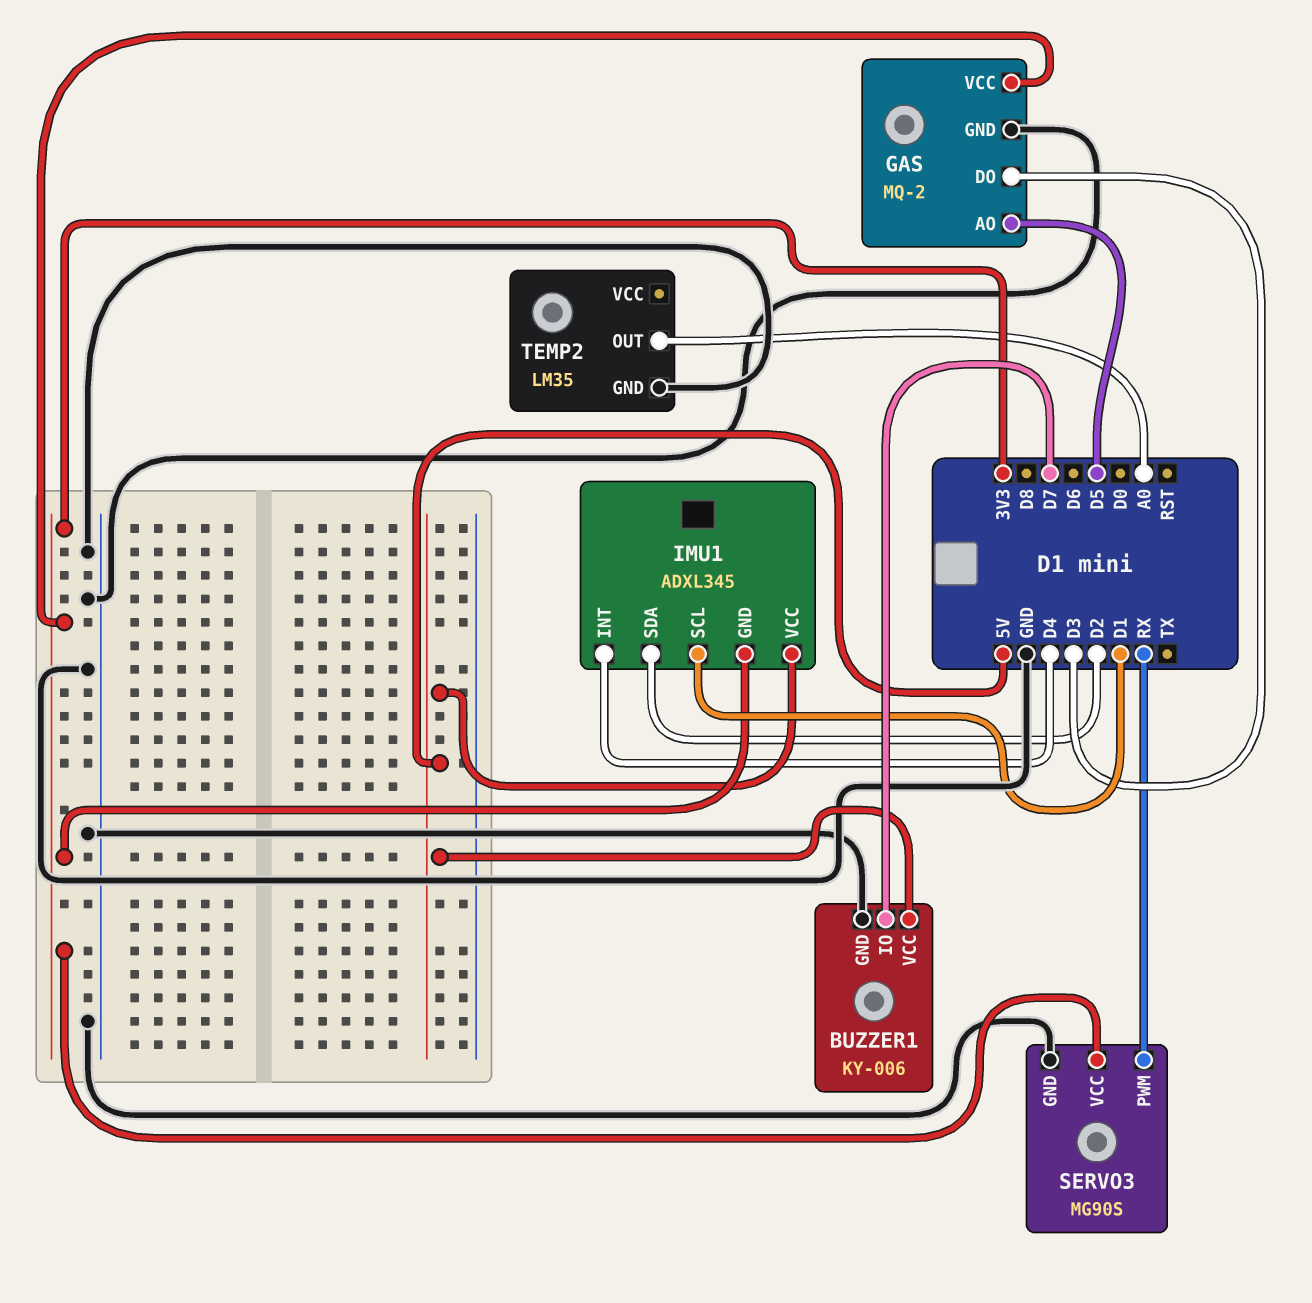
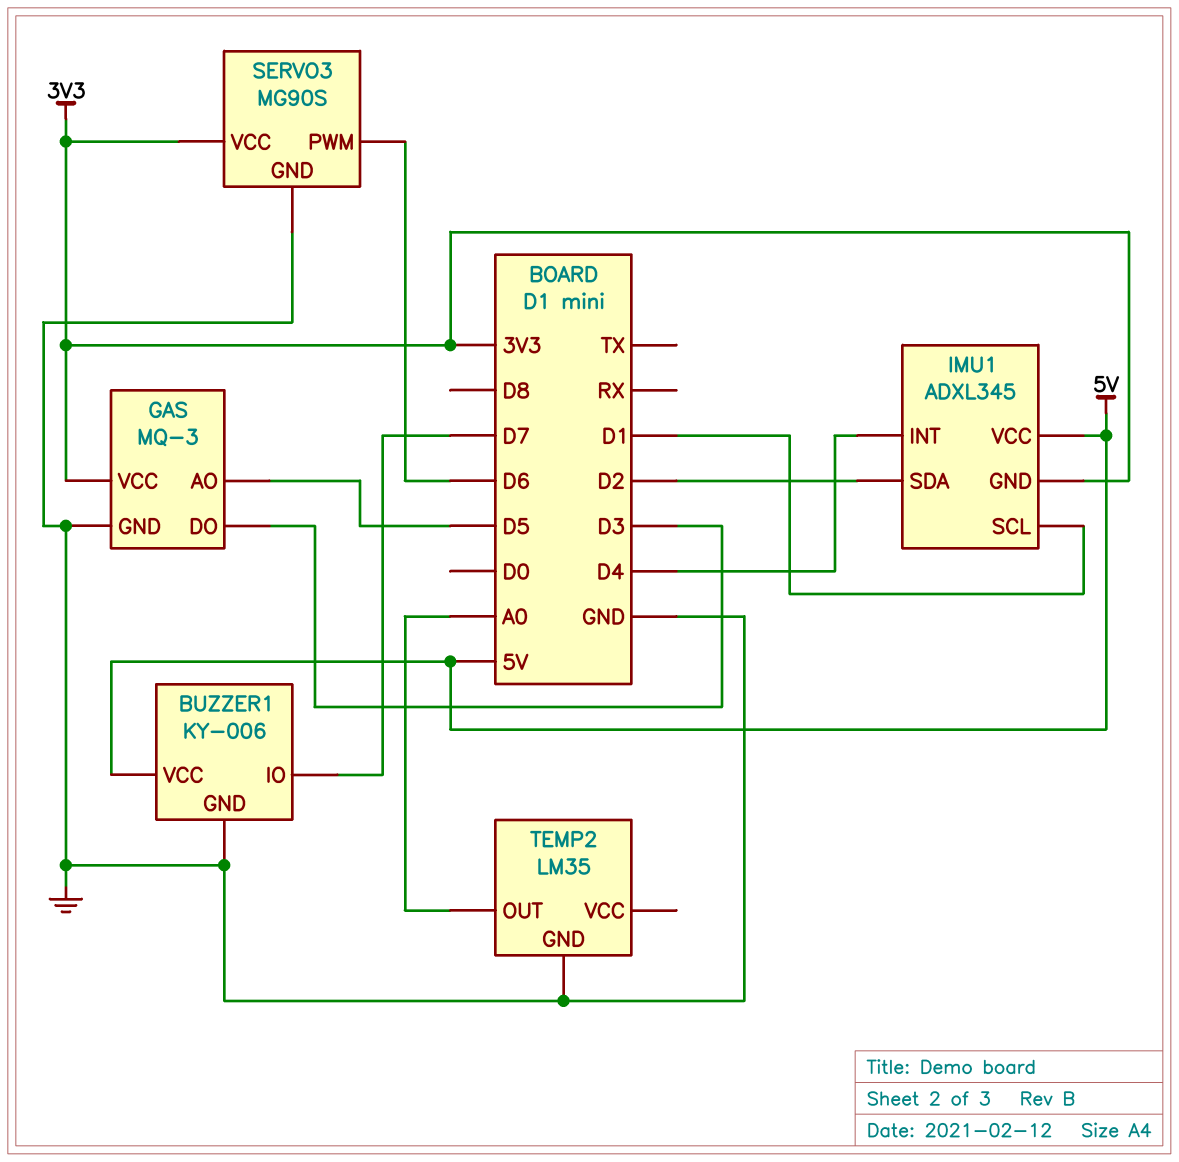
GAS: MQ-2 -> MQ-3
SERVO3 pin PWM: RX -> D6

